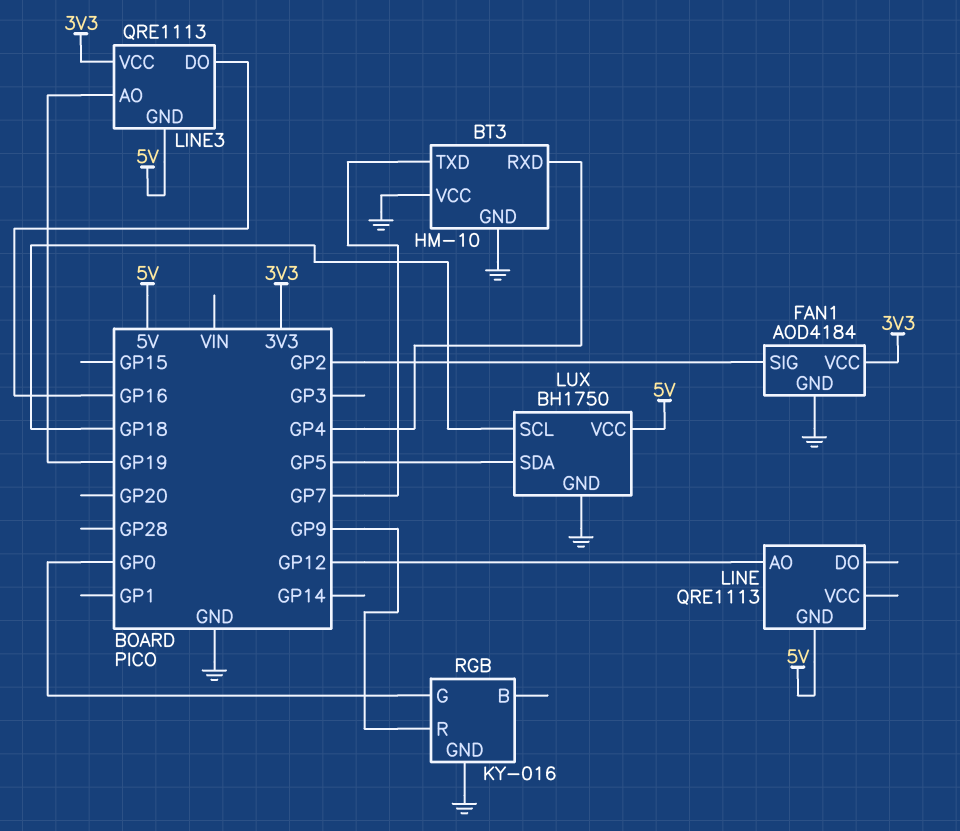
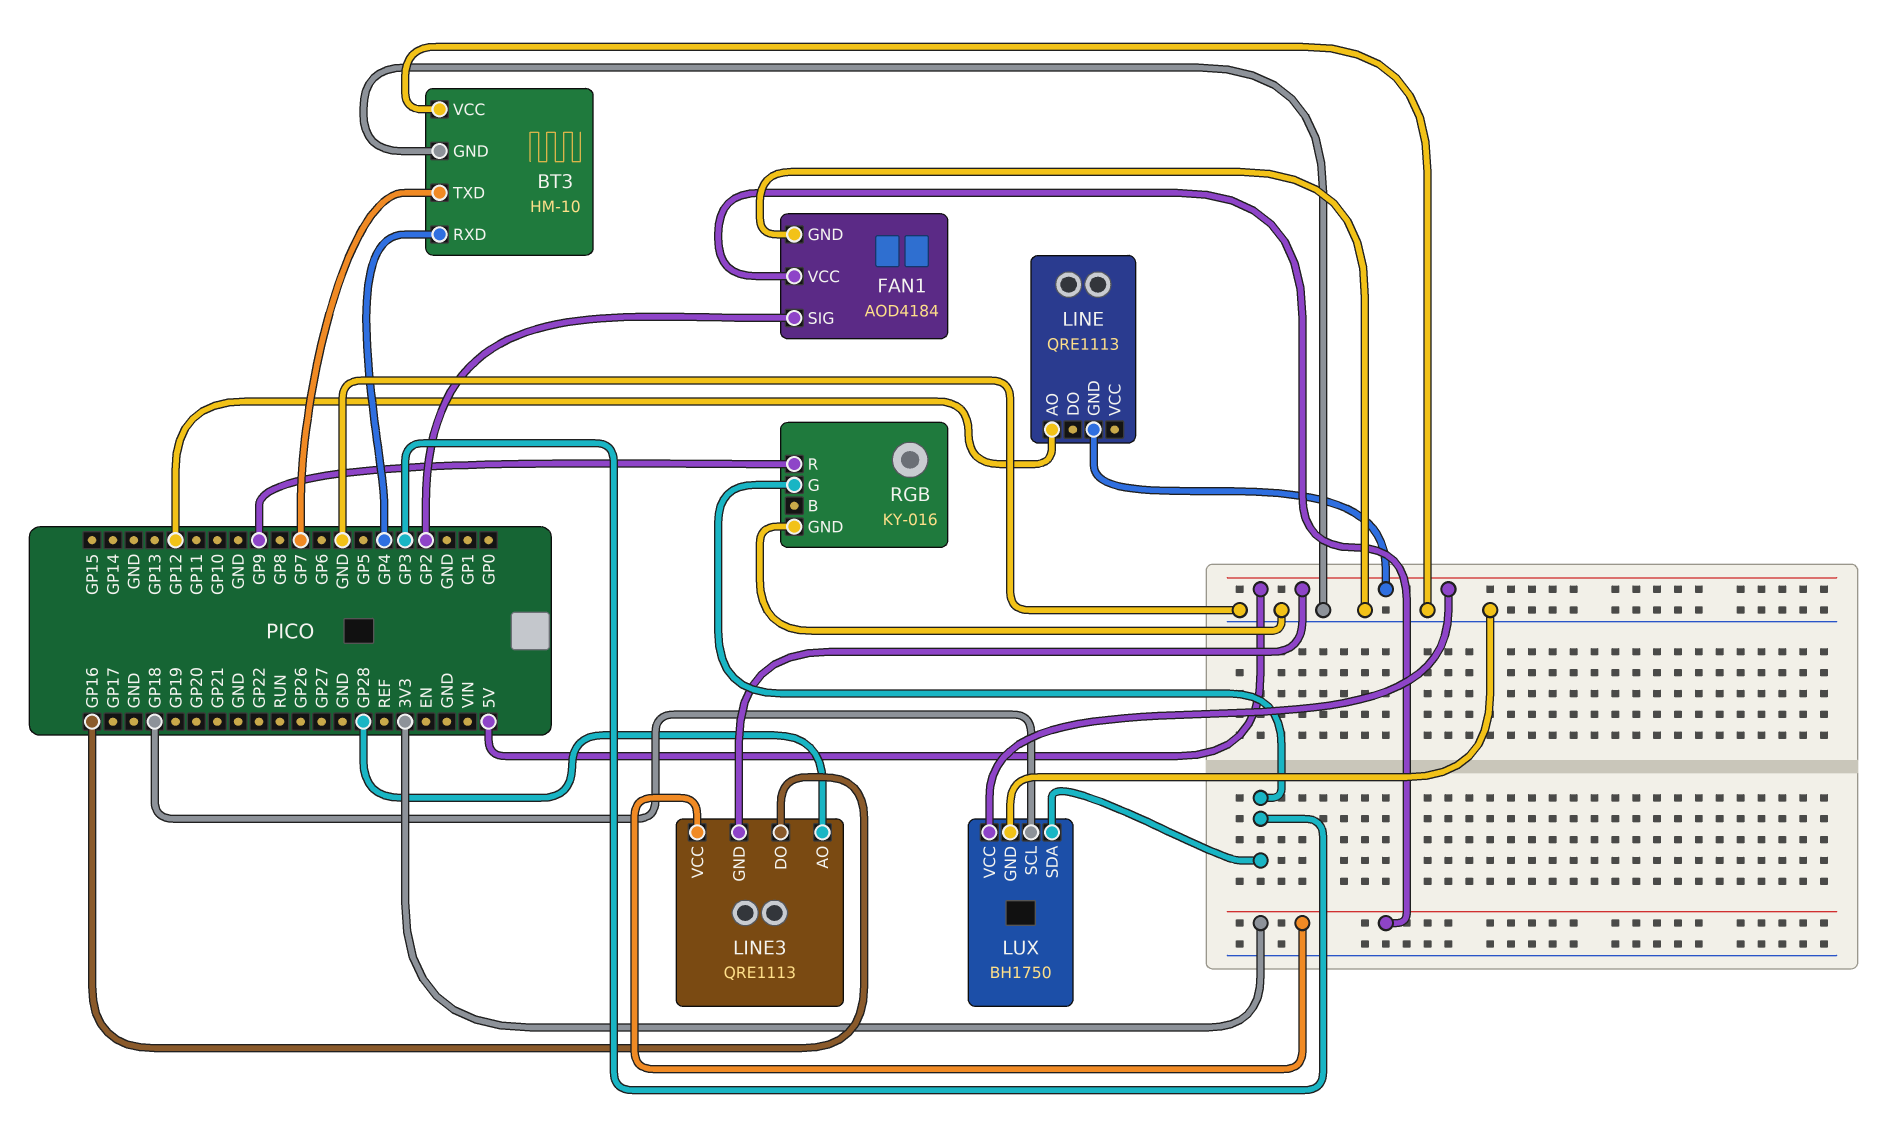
LINE3 pin AO: GP19 -> GP28
LUX pin SDA: GP5 -> GP3
RGB pin G: GP0 -> GP3

